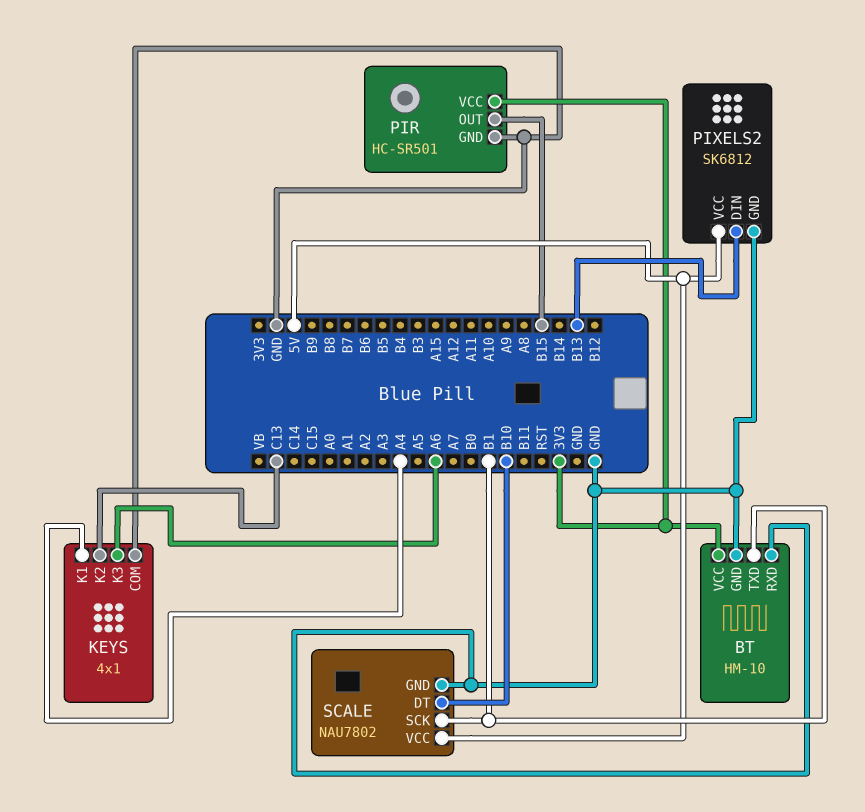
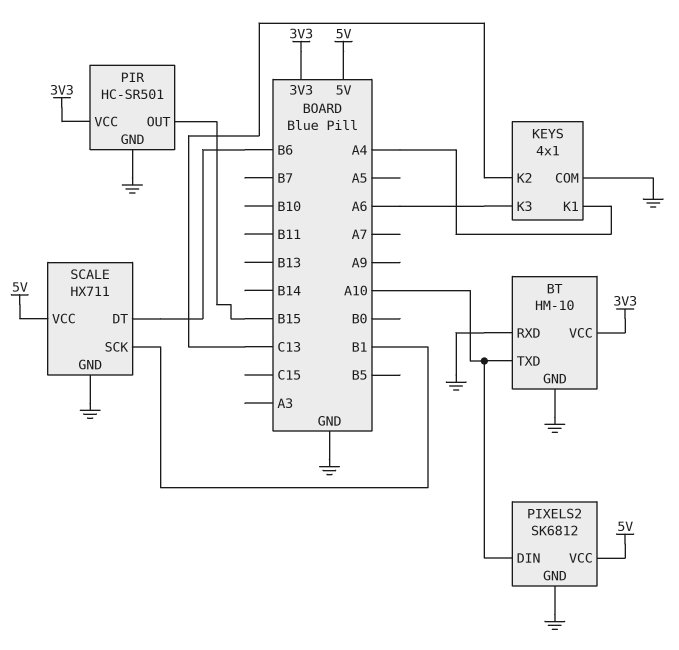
BT pin TXD: B1 -> A10
PIXELS2 pin DIN: B13 -> A10
SCALE: NAU7802 -> HX711
SCALE pin DT: B10 -> B6

